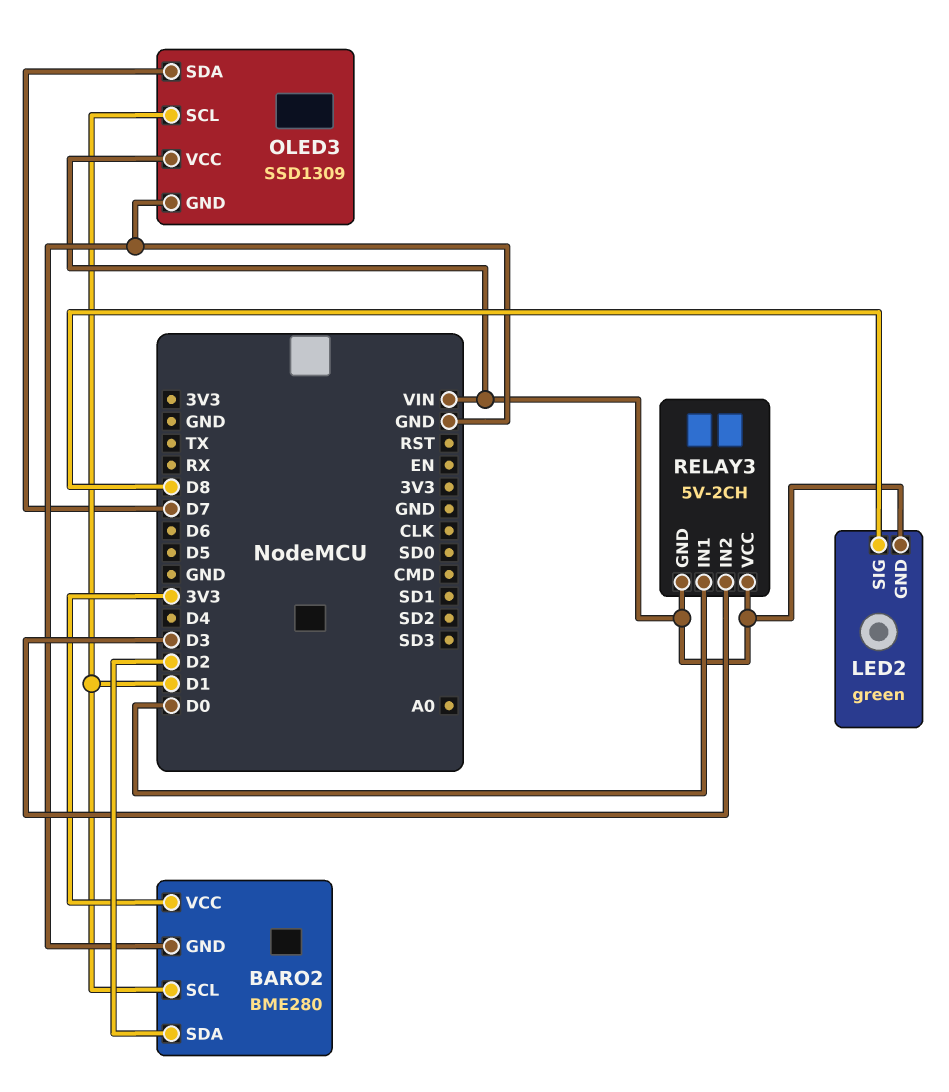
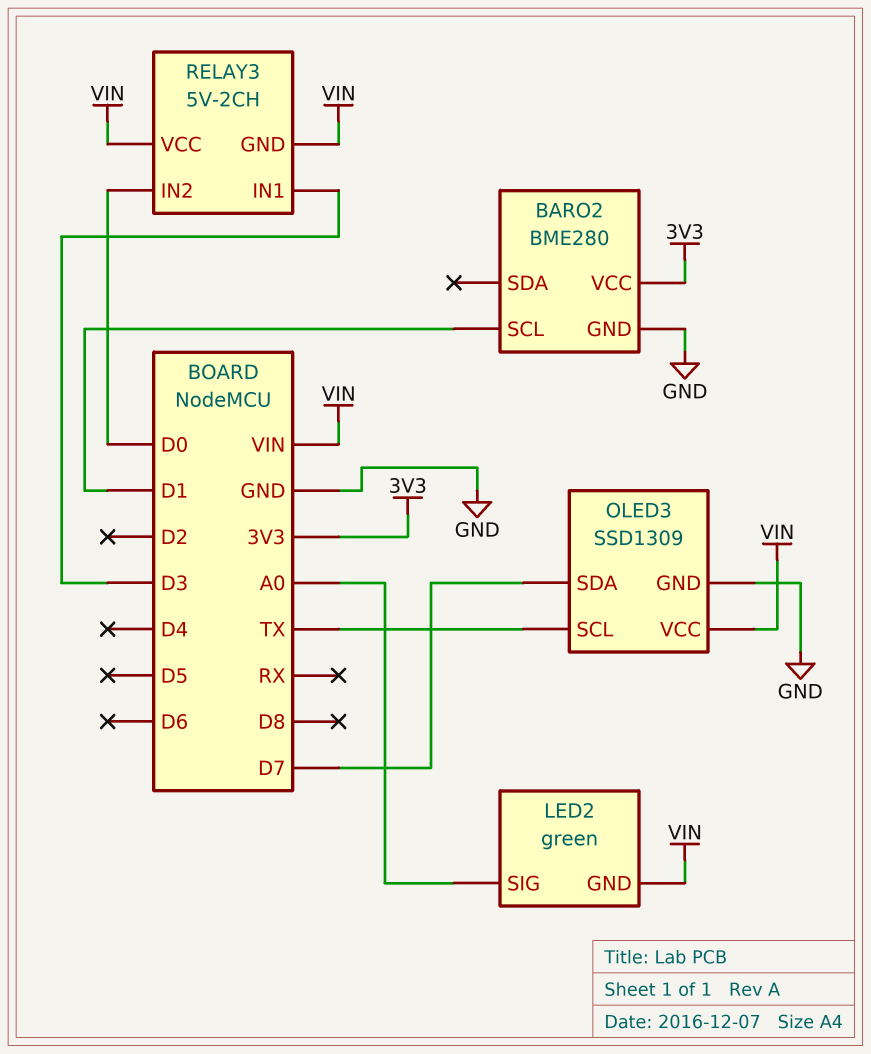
BARO2 pin SDA: D2 -> none
LED2 pin SIG: D8 -> A0
OLED3 pin SCL: D1 -> TX
RELAY3 pin IN1: D0 -> D3
RELAY3 pin IN2: D3 -> D0

